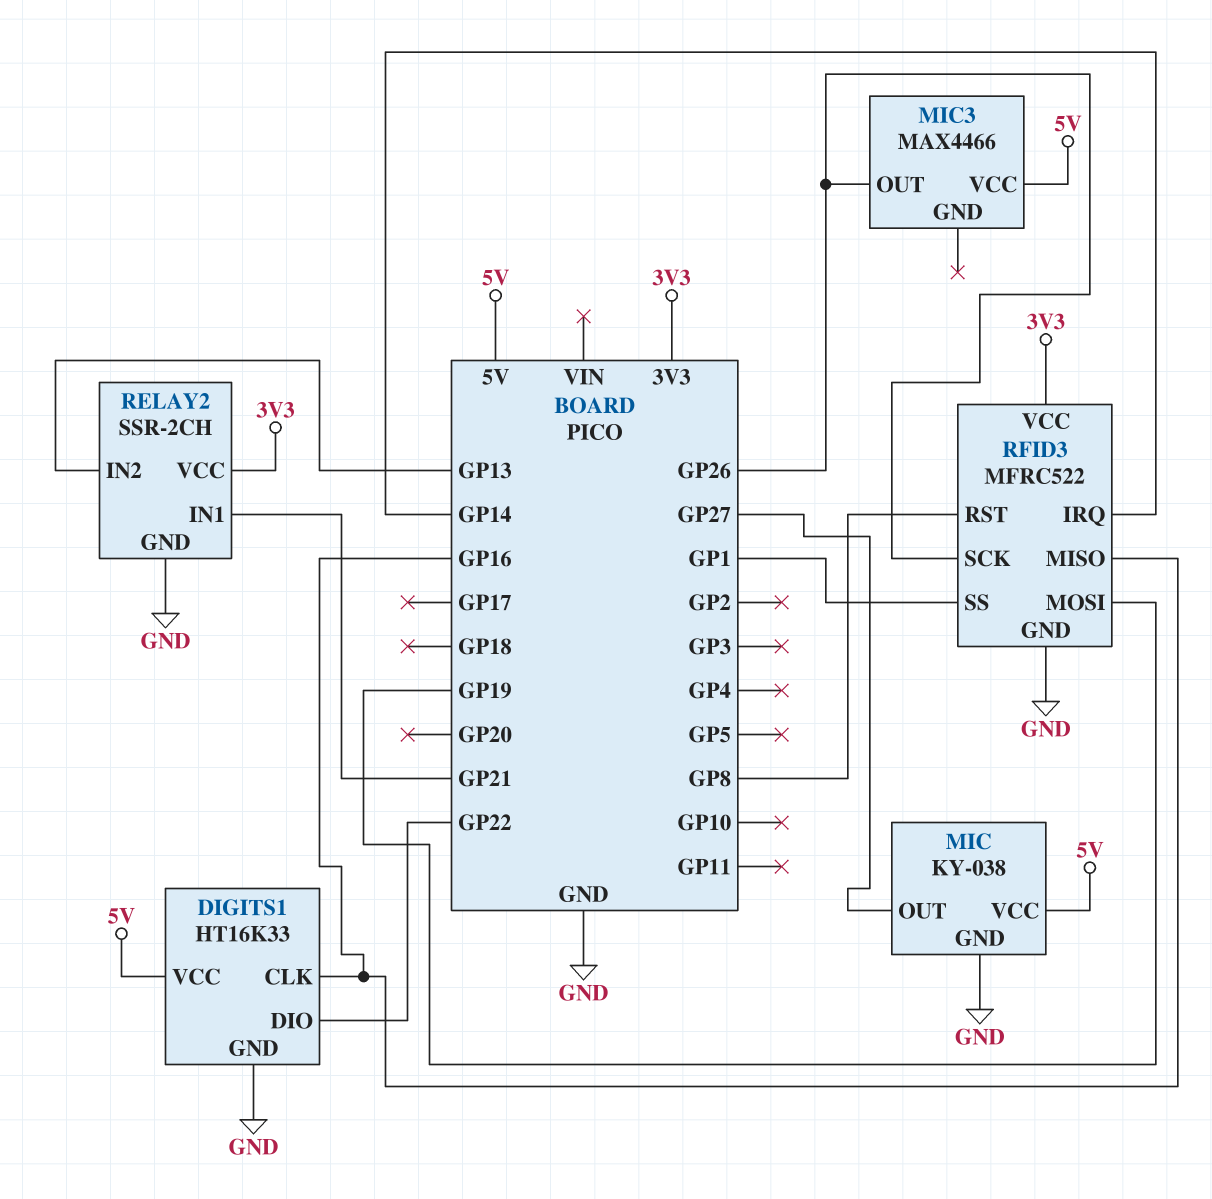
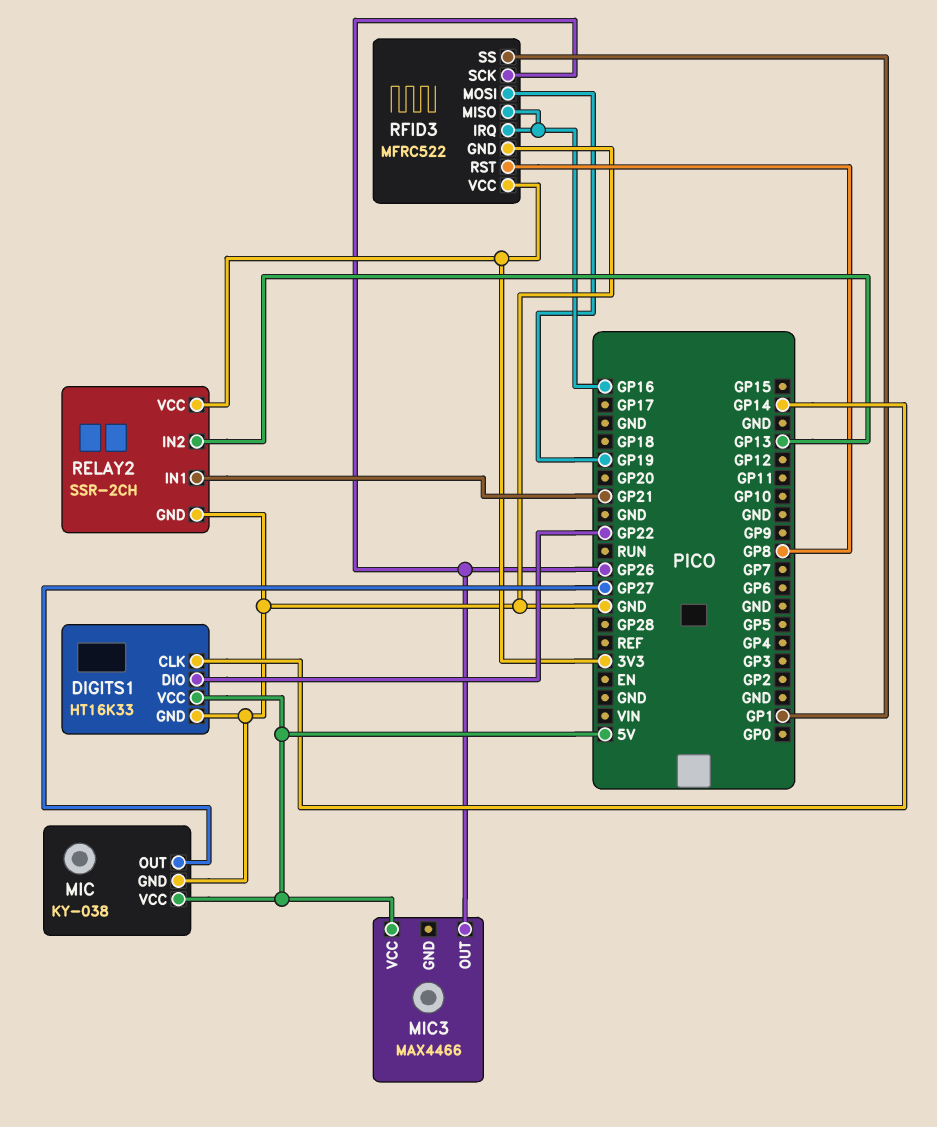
DIGITS1 pin CLK: GP16 -> GP14
RFID3 pin IRQ: GP14 -> GP16

